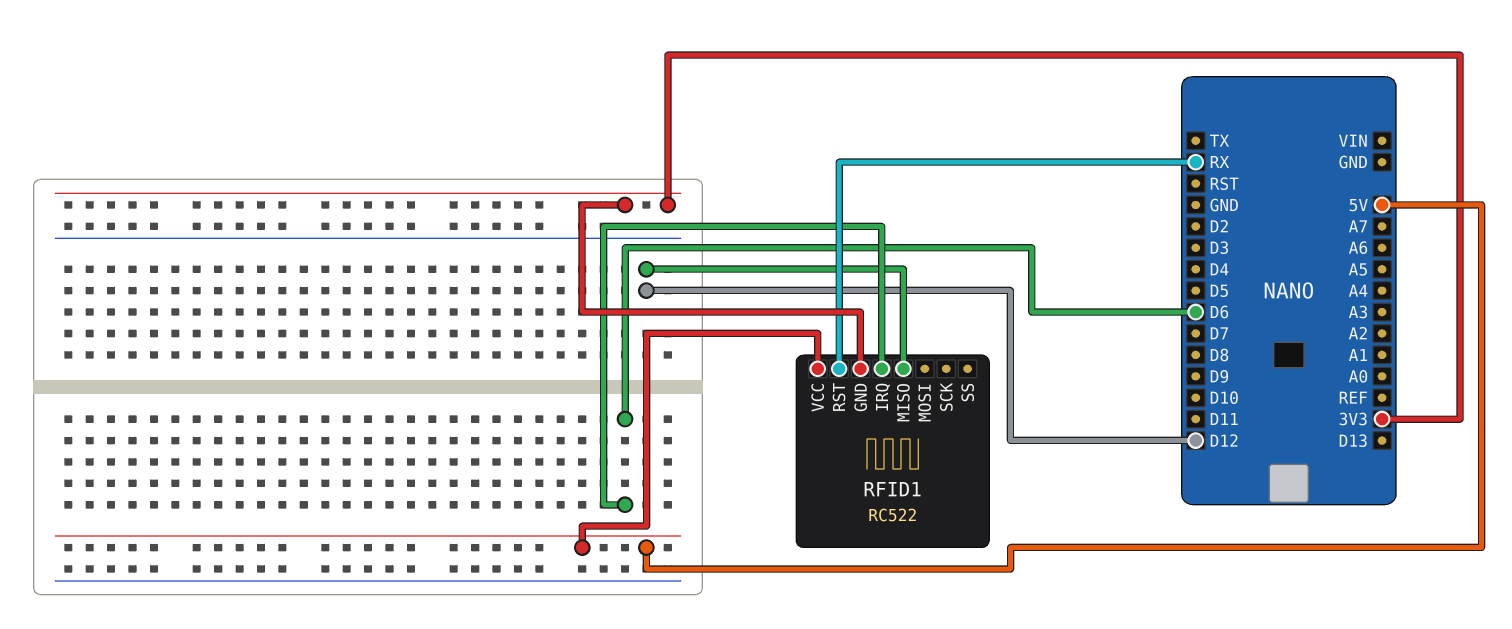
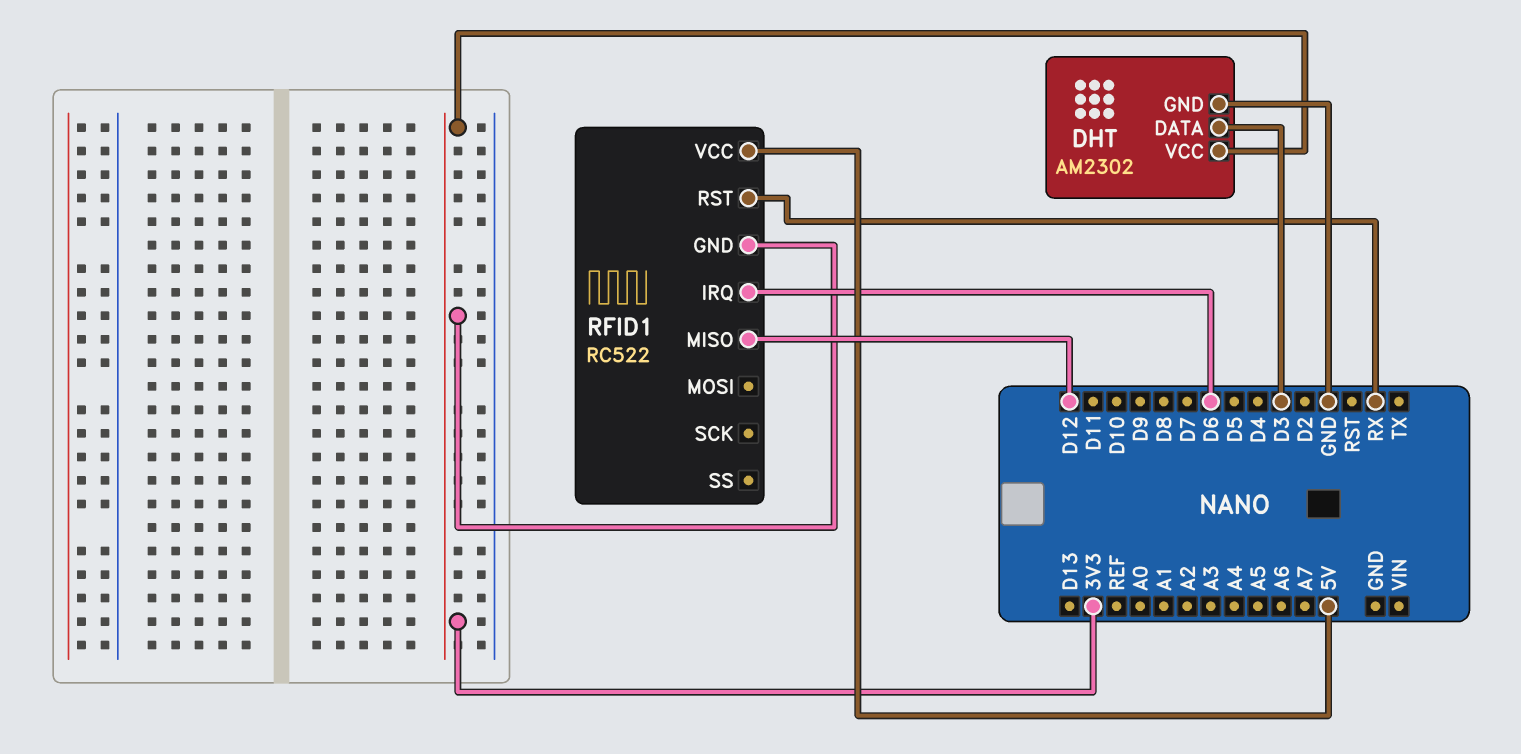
DHT: none -> AM2302
DHT pin DATA: none -> D3
DHT pin GND: none -> GND
DHT pin VCC: none -> 3V3

